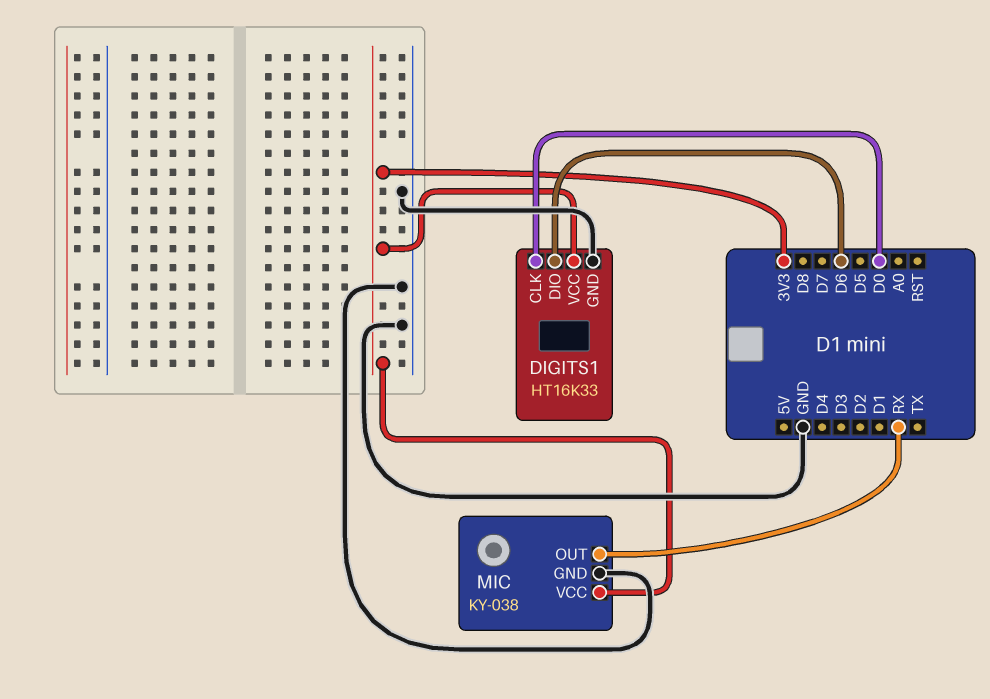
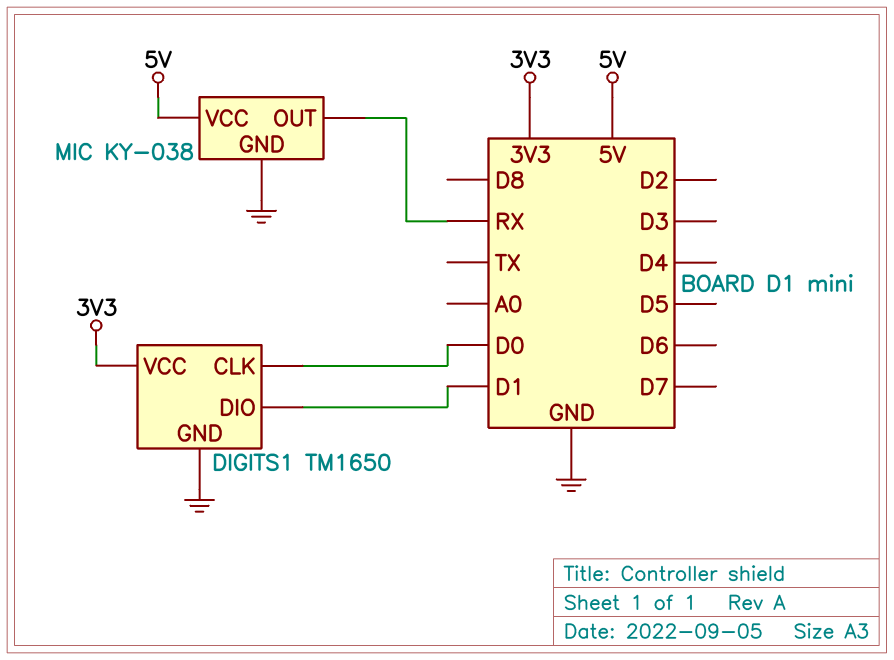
DIGITS1: HT16K33 -> TM1650
DIGITS1 pin DIO: D6 -> D1
MIC pin VCC: 3V3 -> 5V

